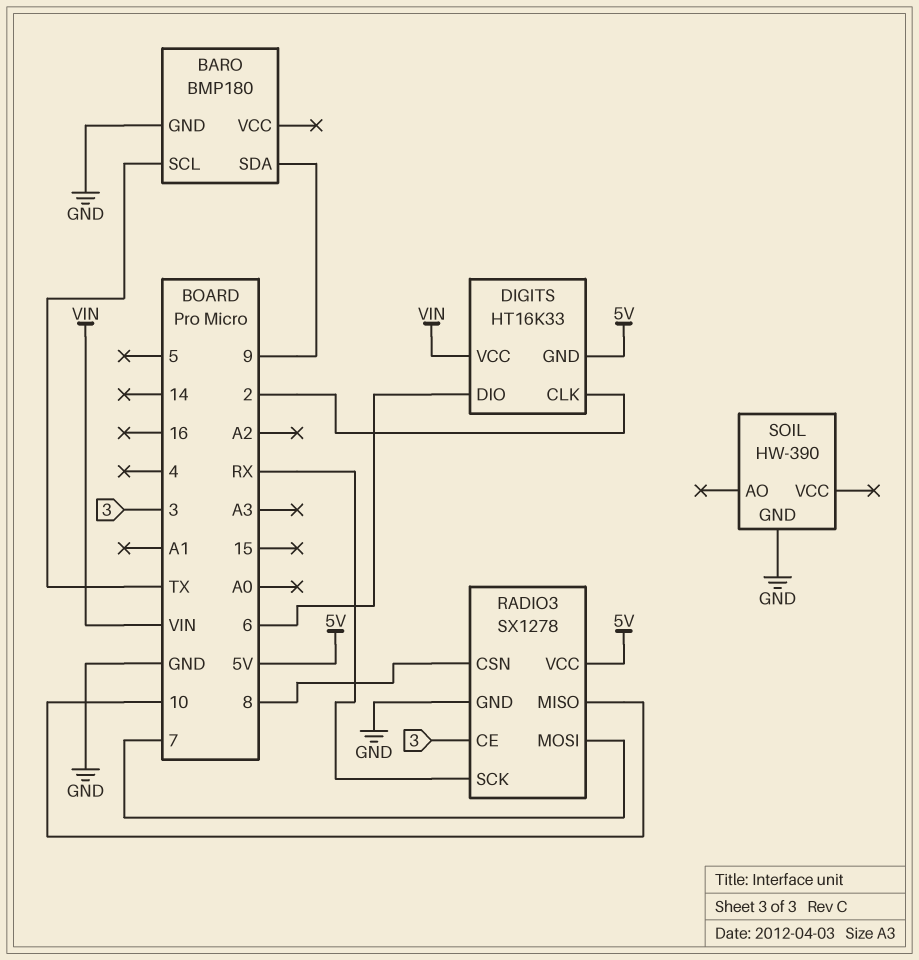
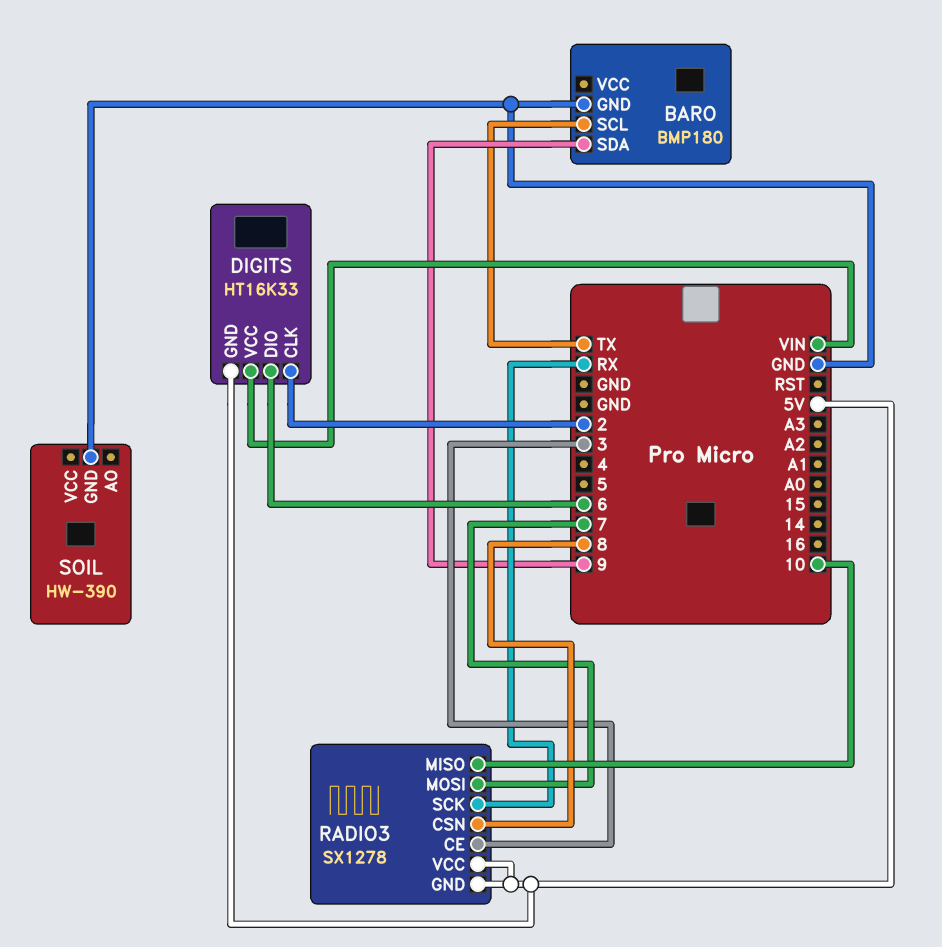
RADIO3 pin GND: GND -> 5V

